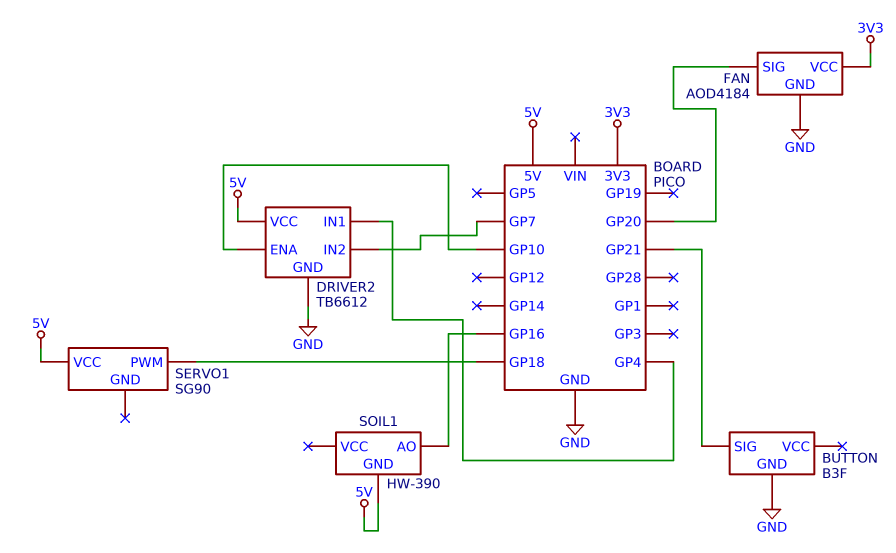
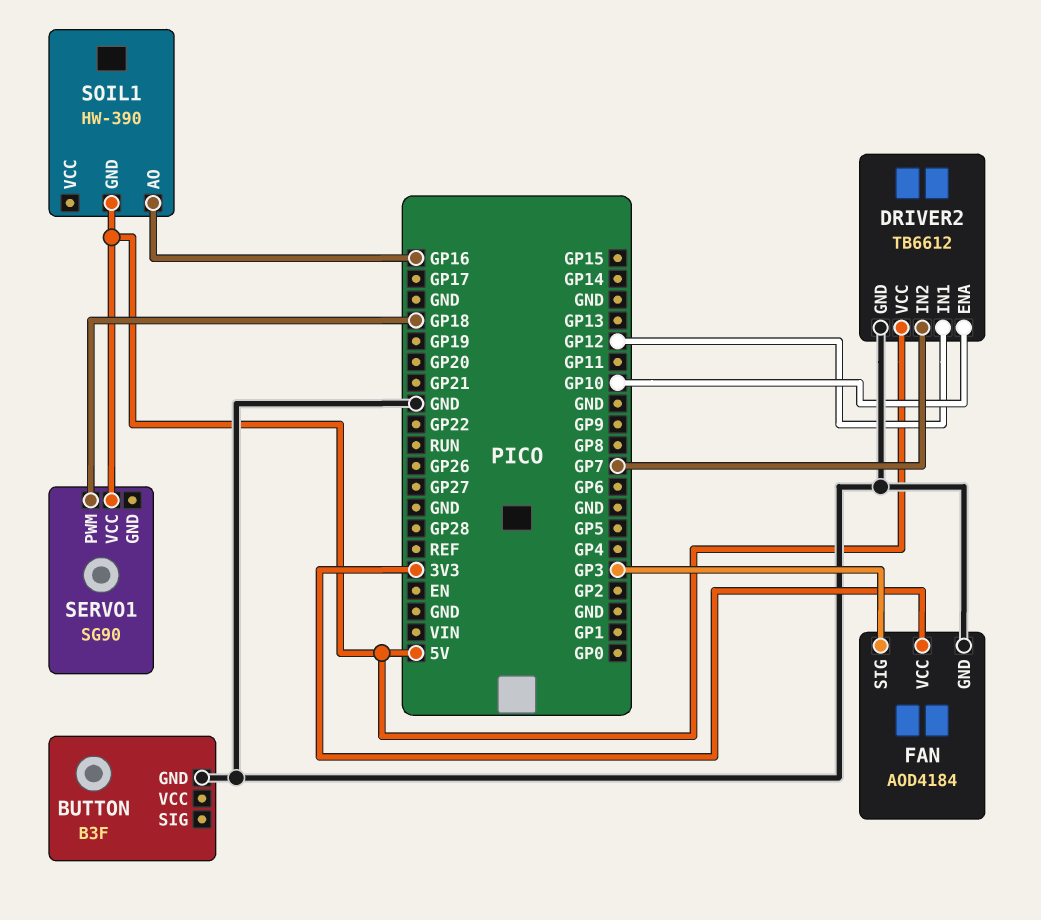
BUTTON pin SIG: GP21 -> none
DRIVER2 pin IN1: GP4 -> GP12
FAN pin SIG: GP20 -> GP3

